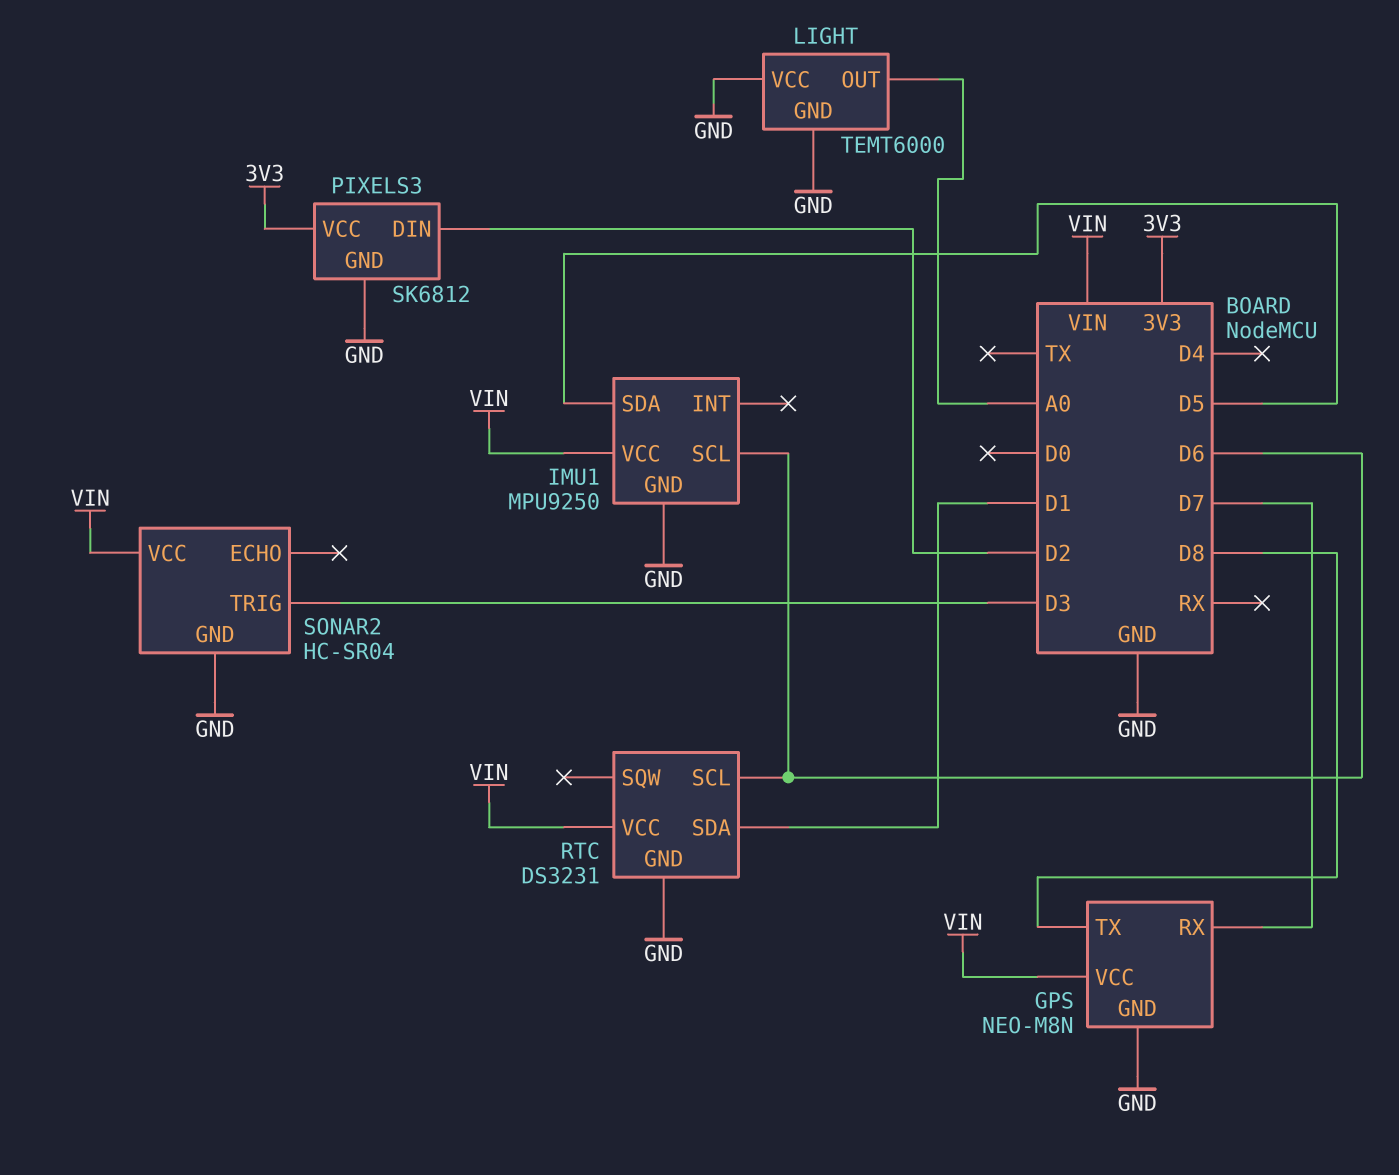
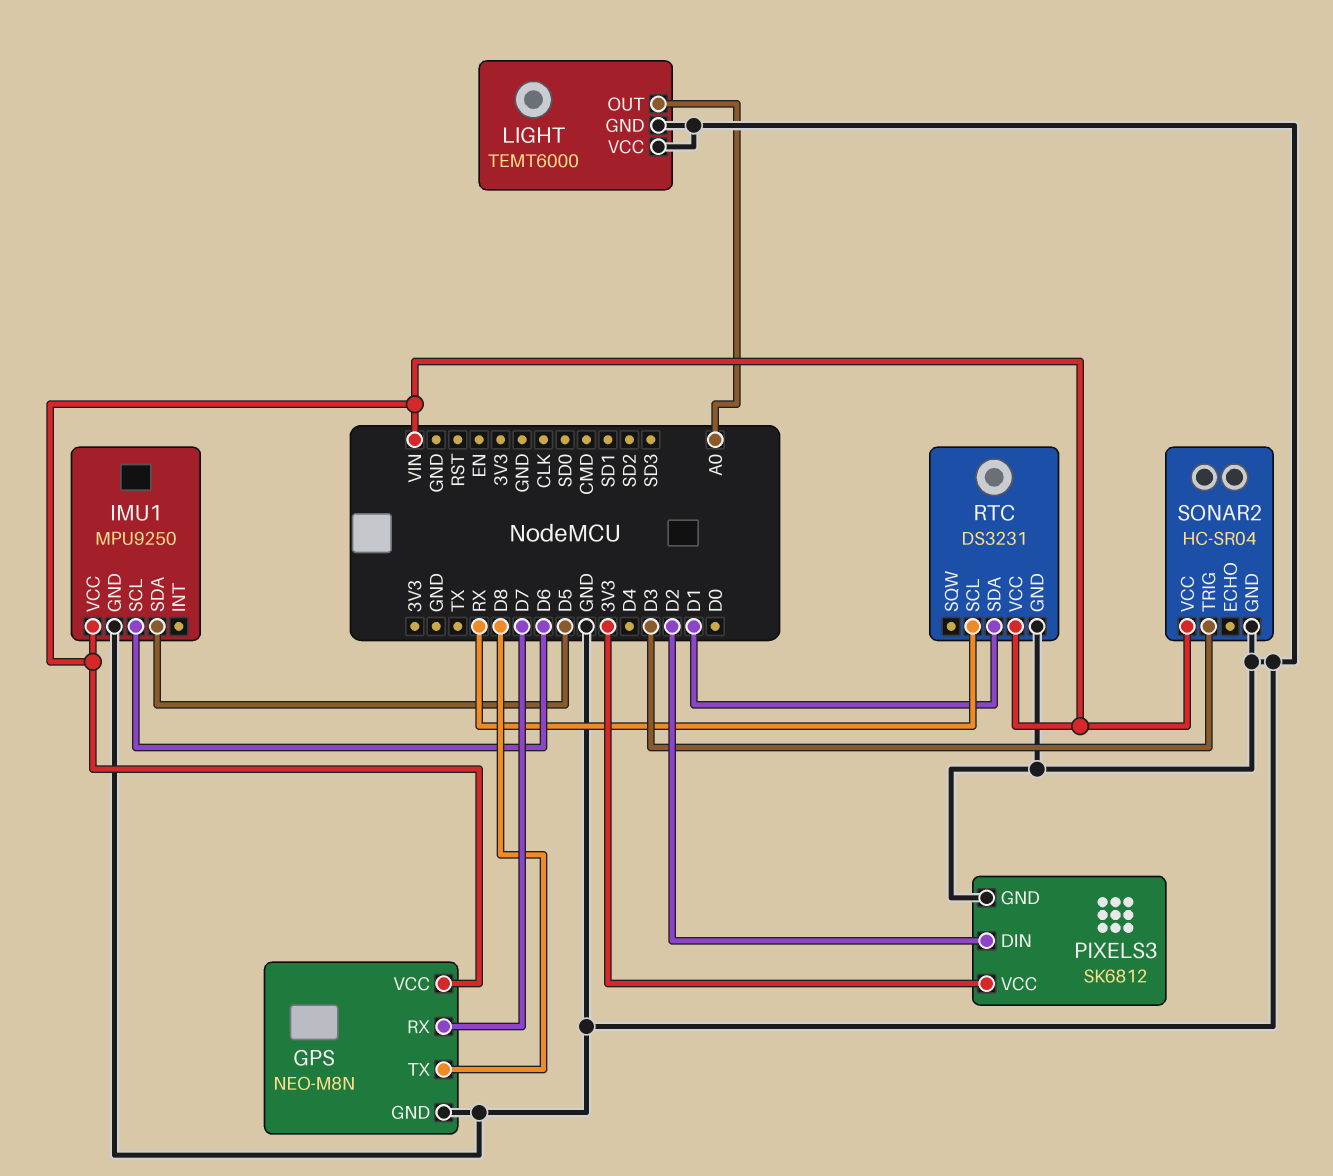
RTC pin SCL: D6 -> RX

